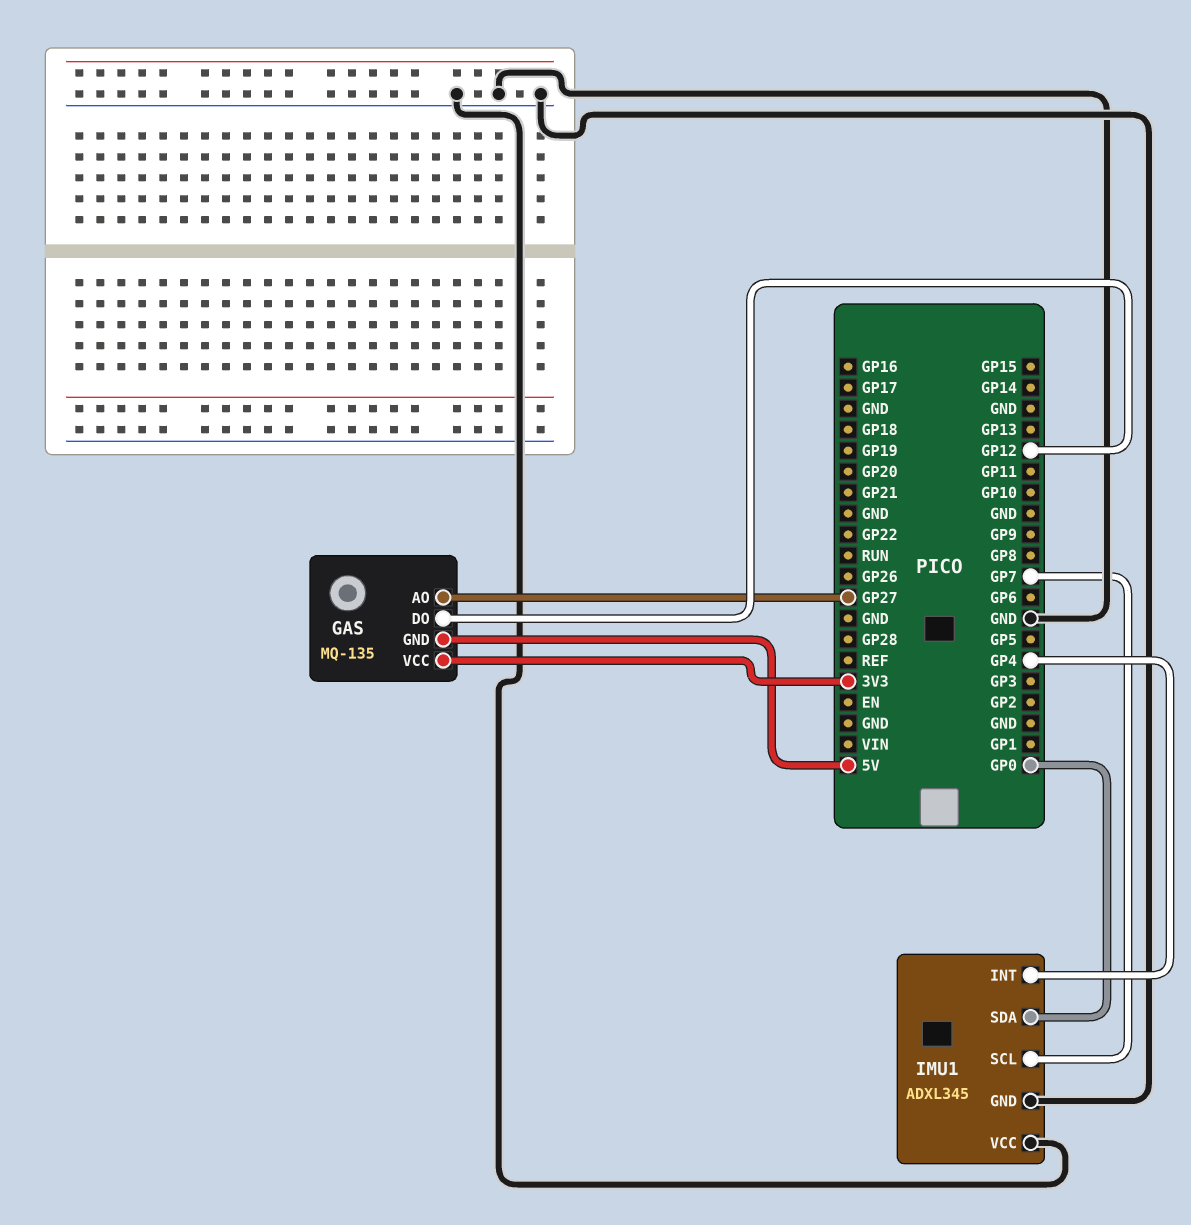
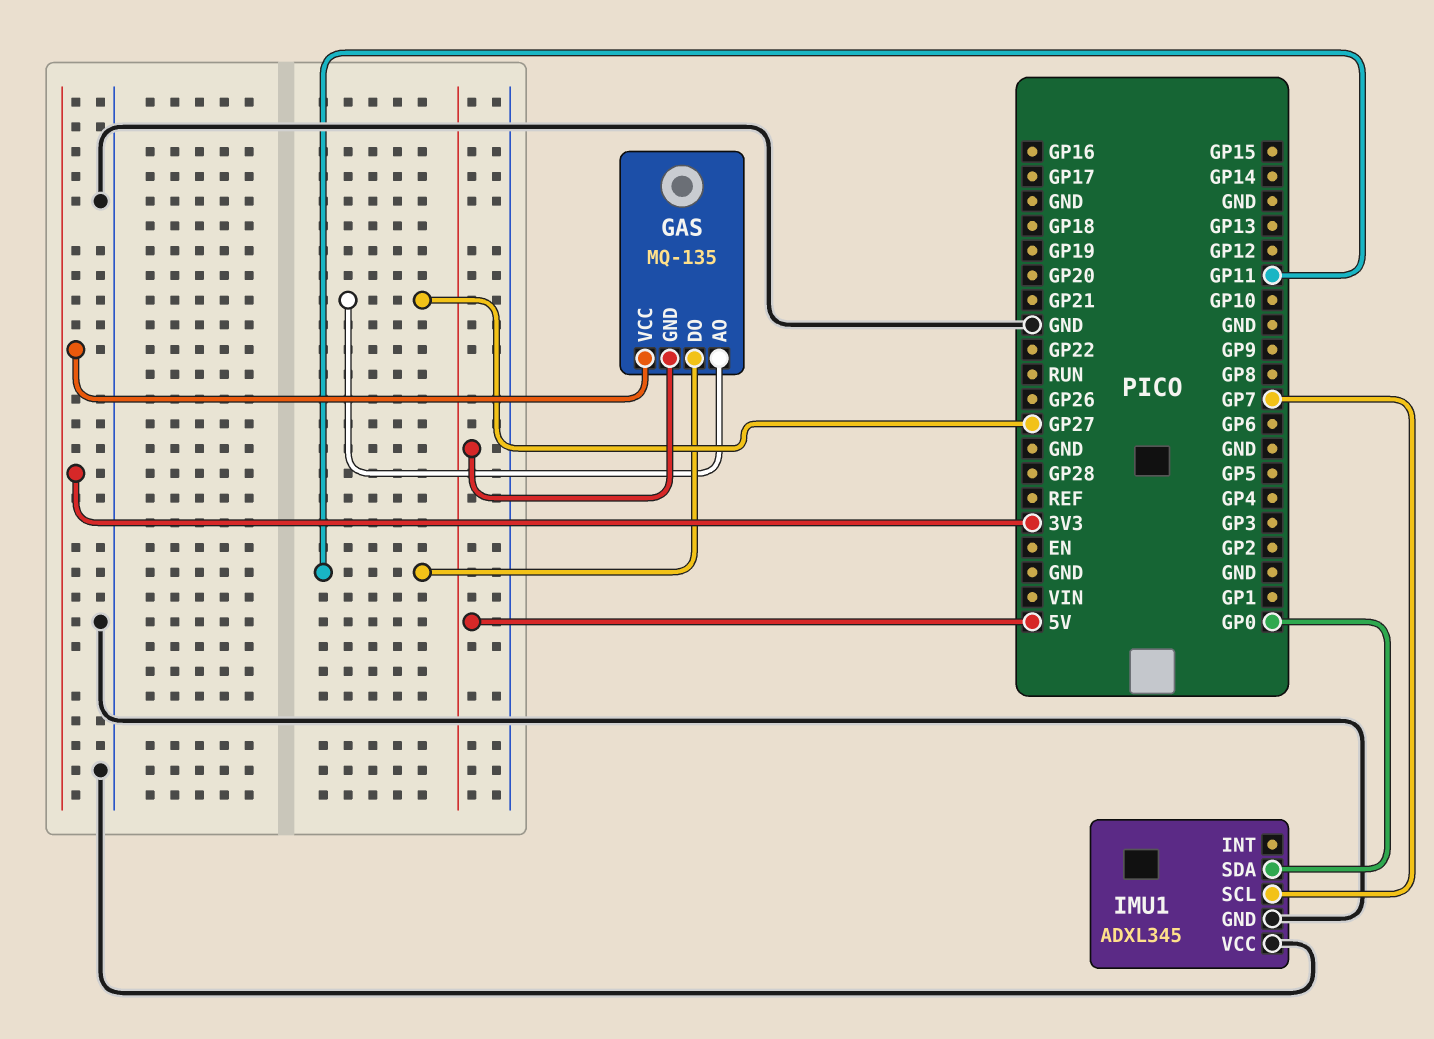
GAS pin DO: GP12 -> GP11
IMU1 pin INT: GP4 -> none

